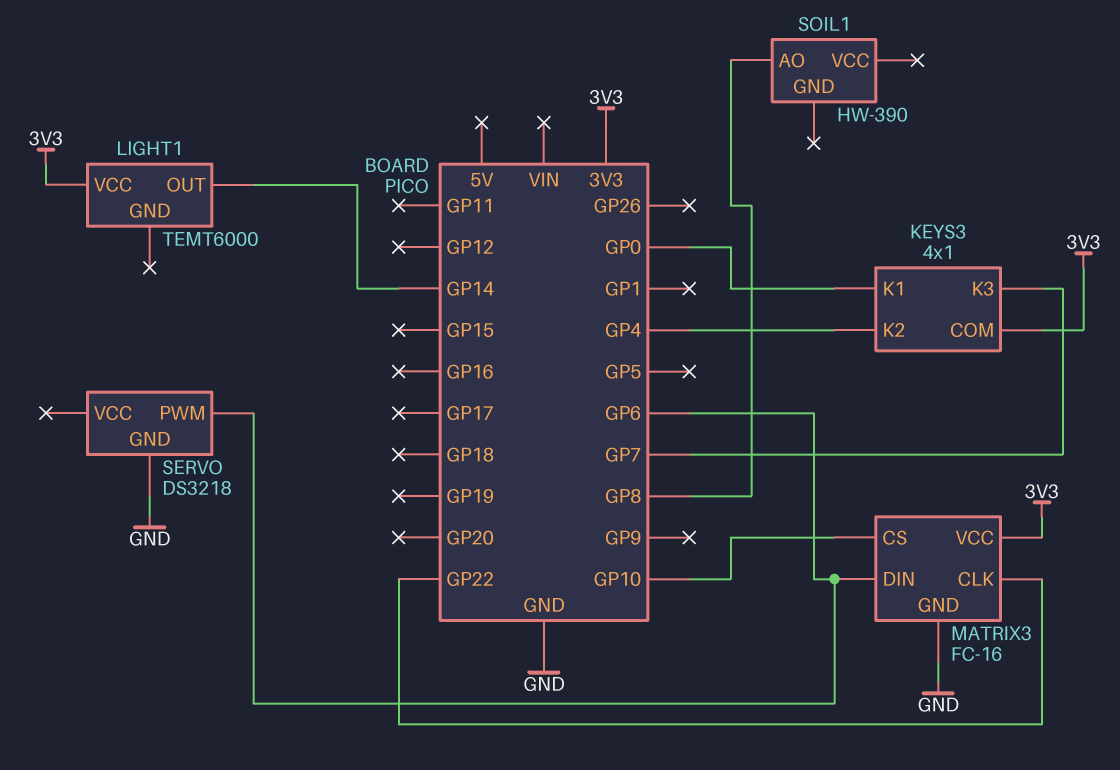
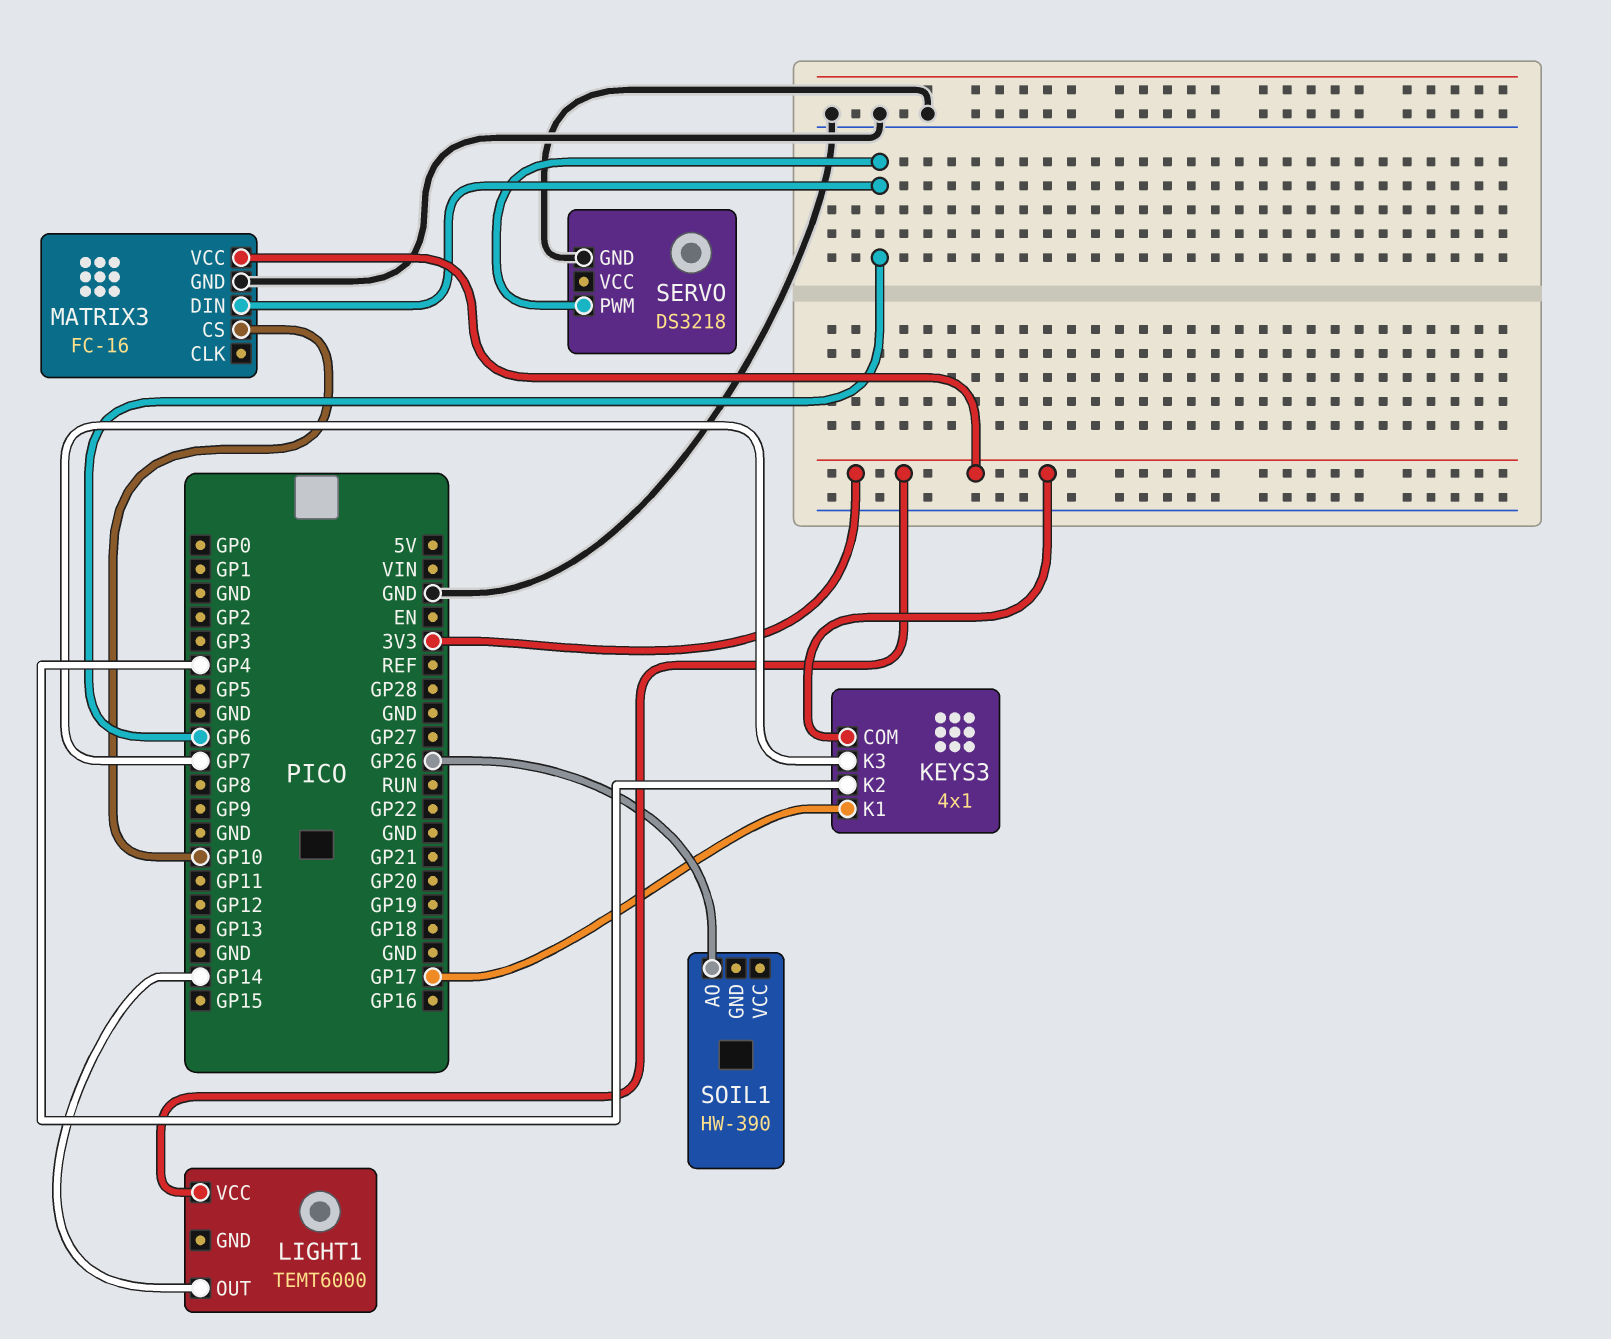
KEYS3 pin K1: GP0 -> GP17
MATRIX3 pin CLK: GP22 -> none
SOIL1 pin AO: GP8 -> GP26

